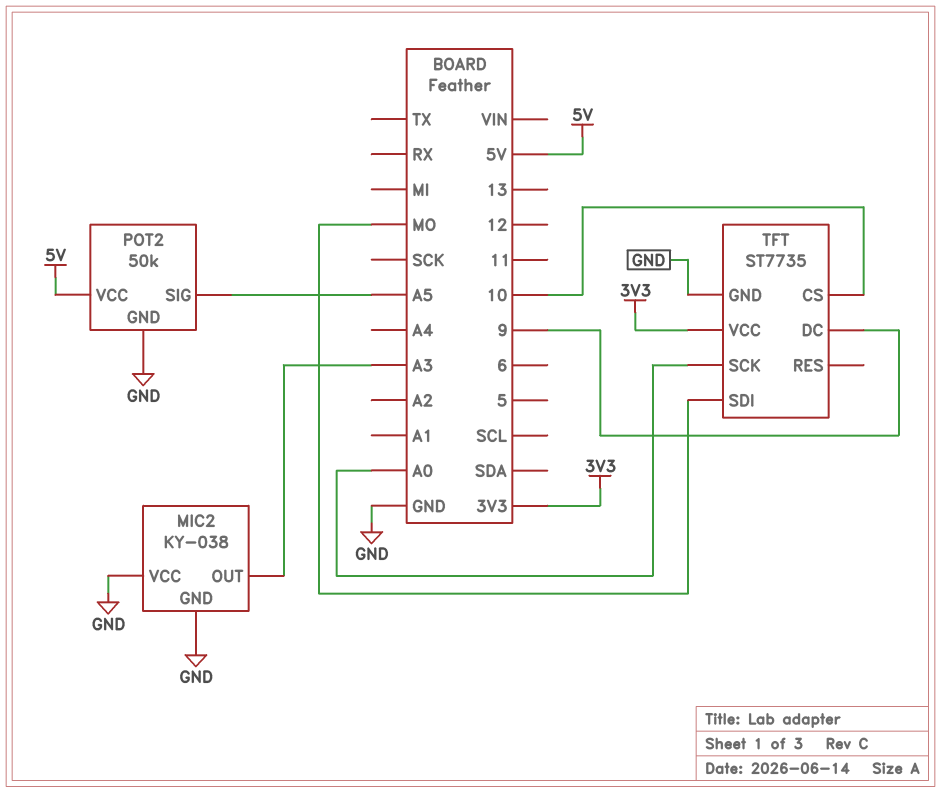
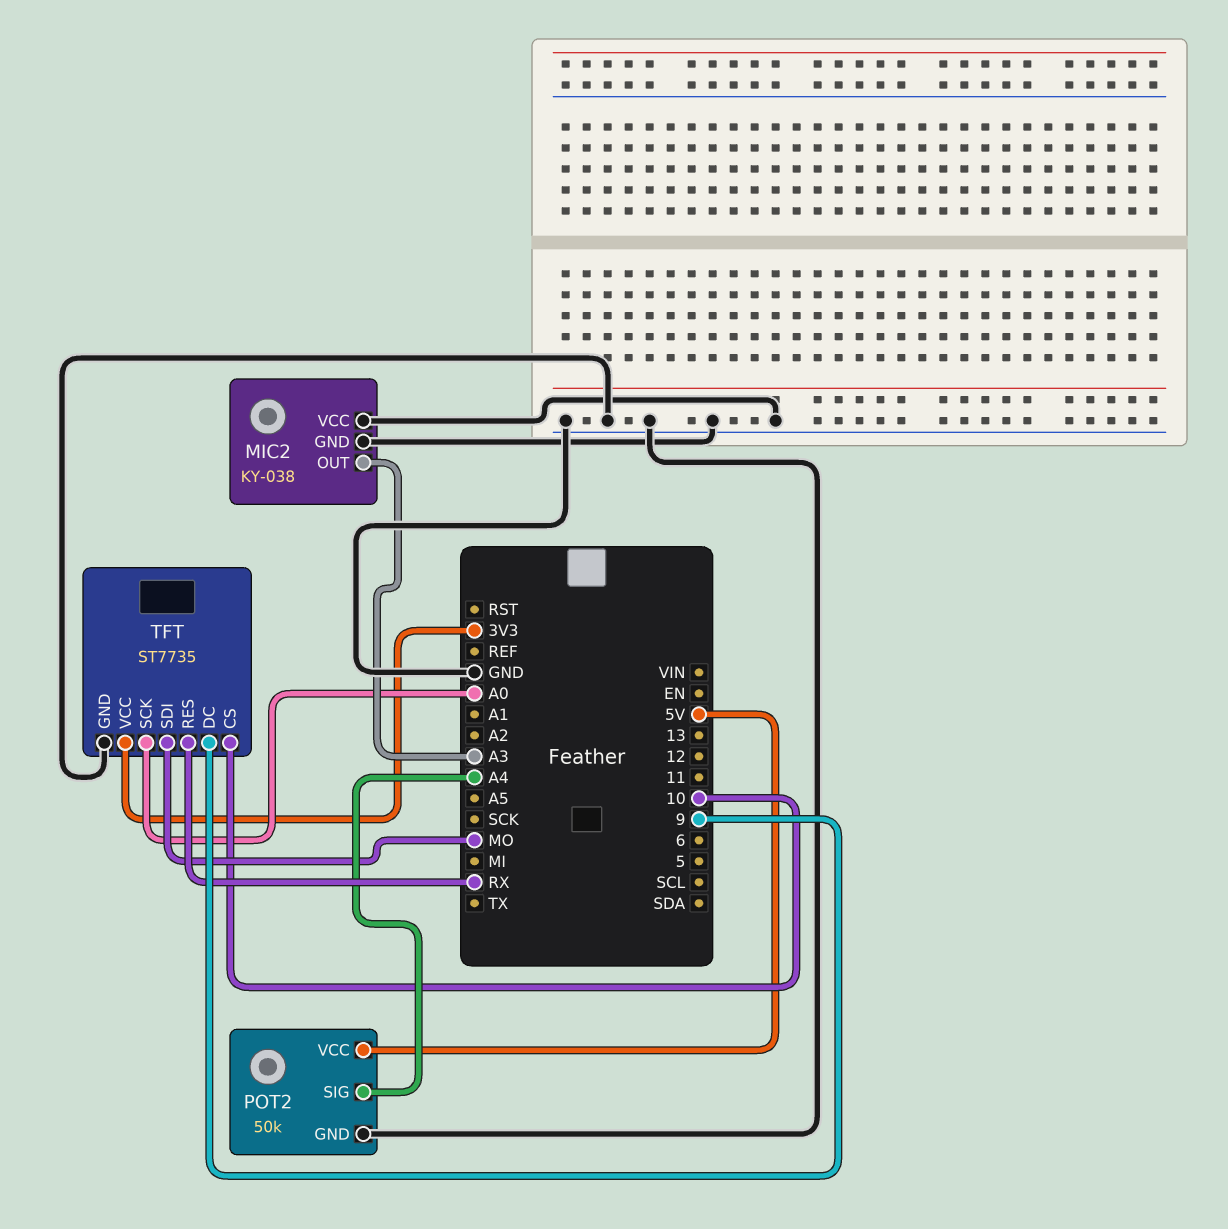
POT2 pin SIG: A5 -> A4
TFT pin RES: none -> RX

